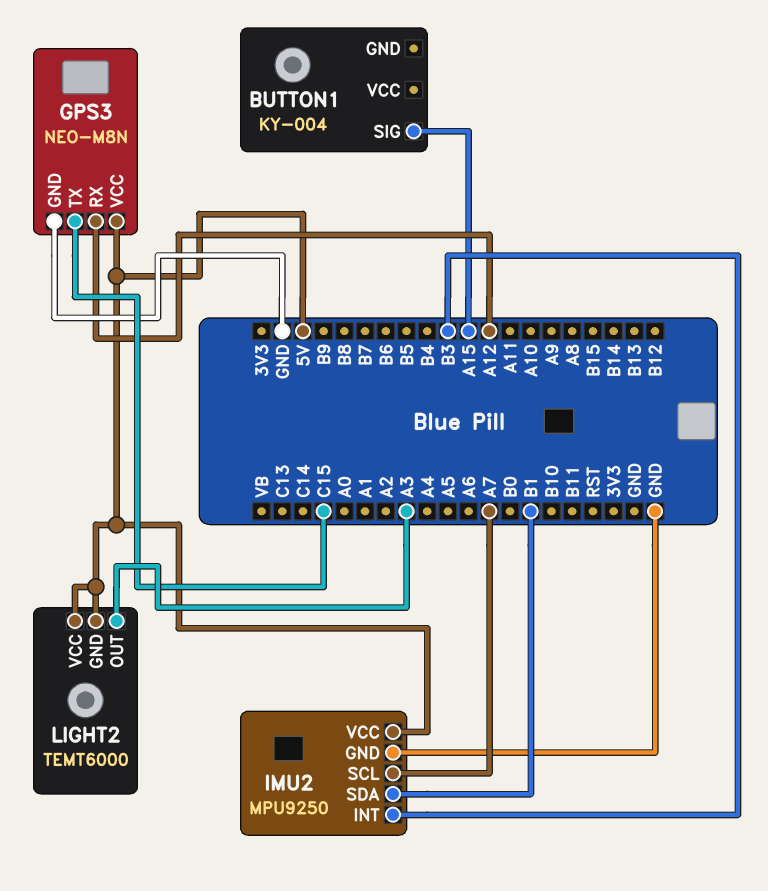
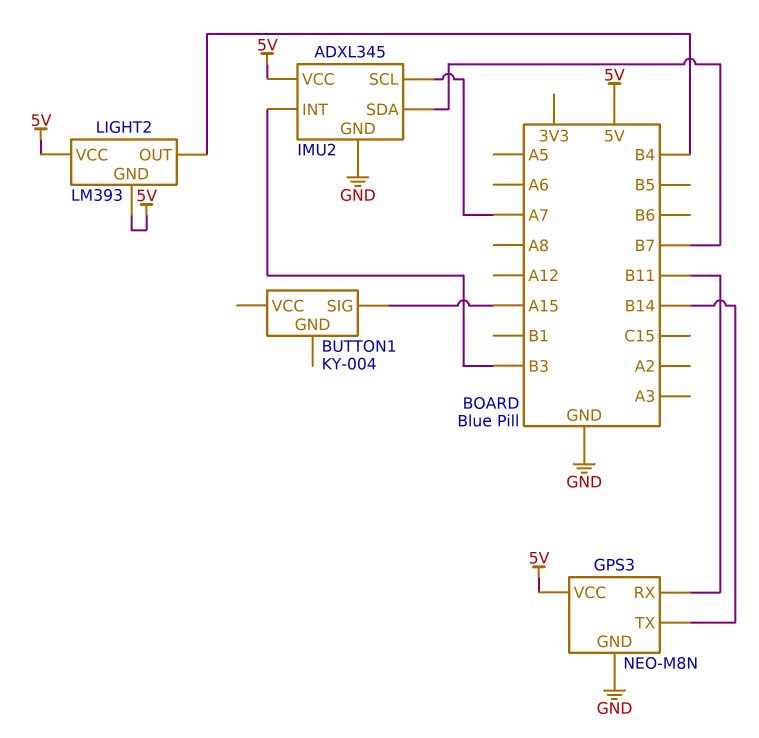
GPS3 pin RX: A12 -> B11
GPS3 pin TX: C15 -> B14
IMU2: MPU9250 -> ADXL345
IMU2 pin SDA: B1 -> B7
LIGHT2: TEMT6000 -> LM393
LIGHT2 pin OUT: A3 -> B4

